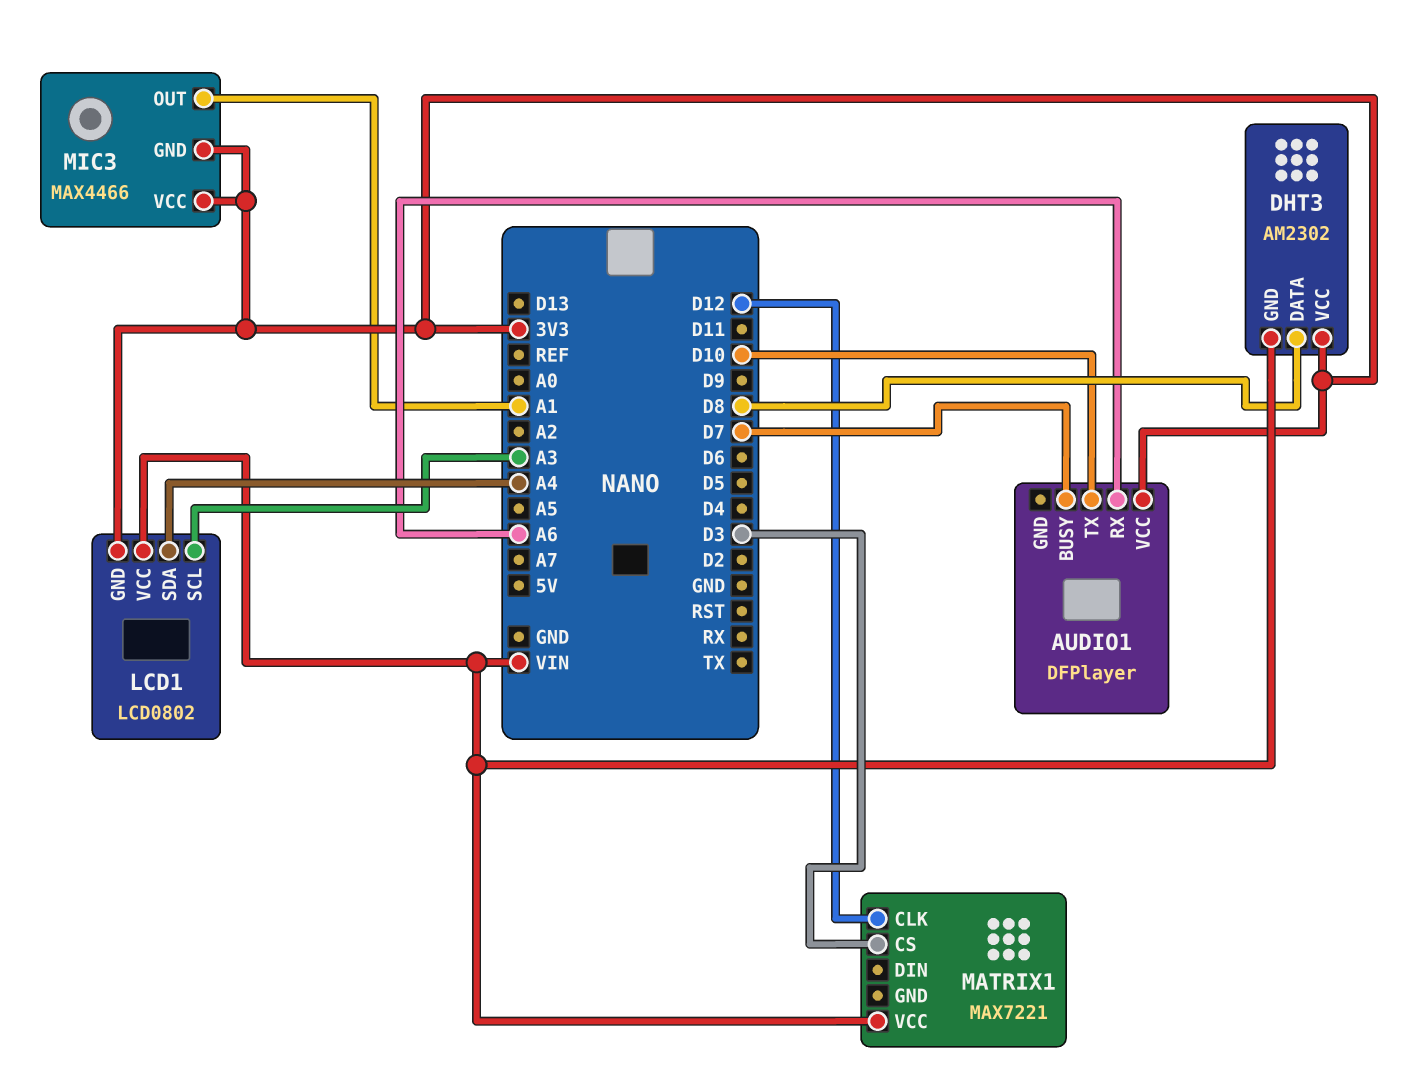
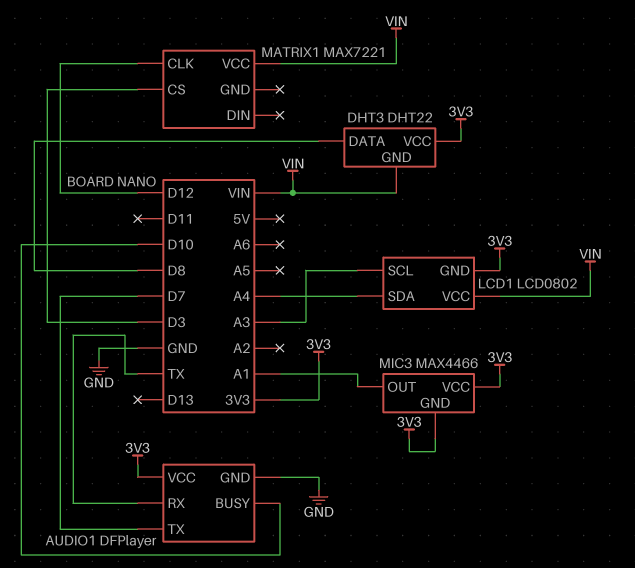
AUDIO1 pin BUSY: D7 -> D10
AUDIO1 pin GND: none -> GND
AUDIO1 pin RX: A6 -> TX
AUDIO1 pin TX: D10 -> D7
DHT3: AM2302 -> DHT22

